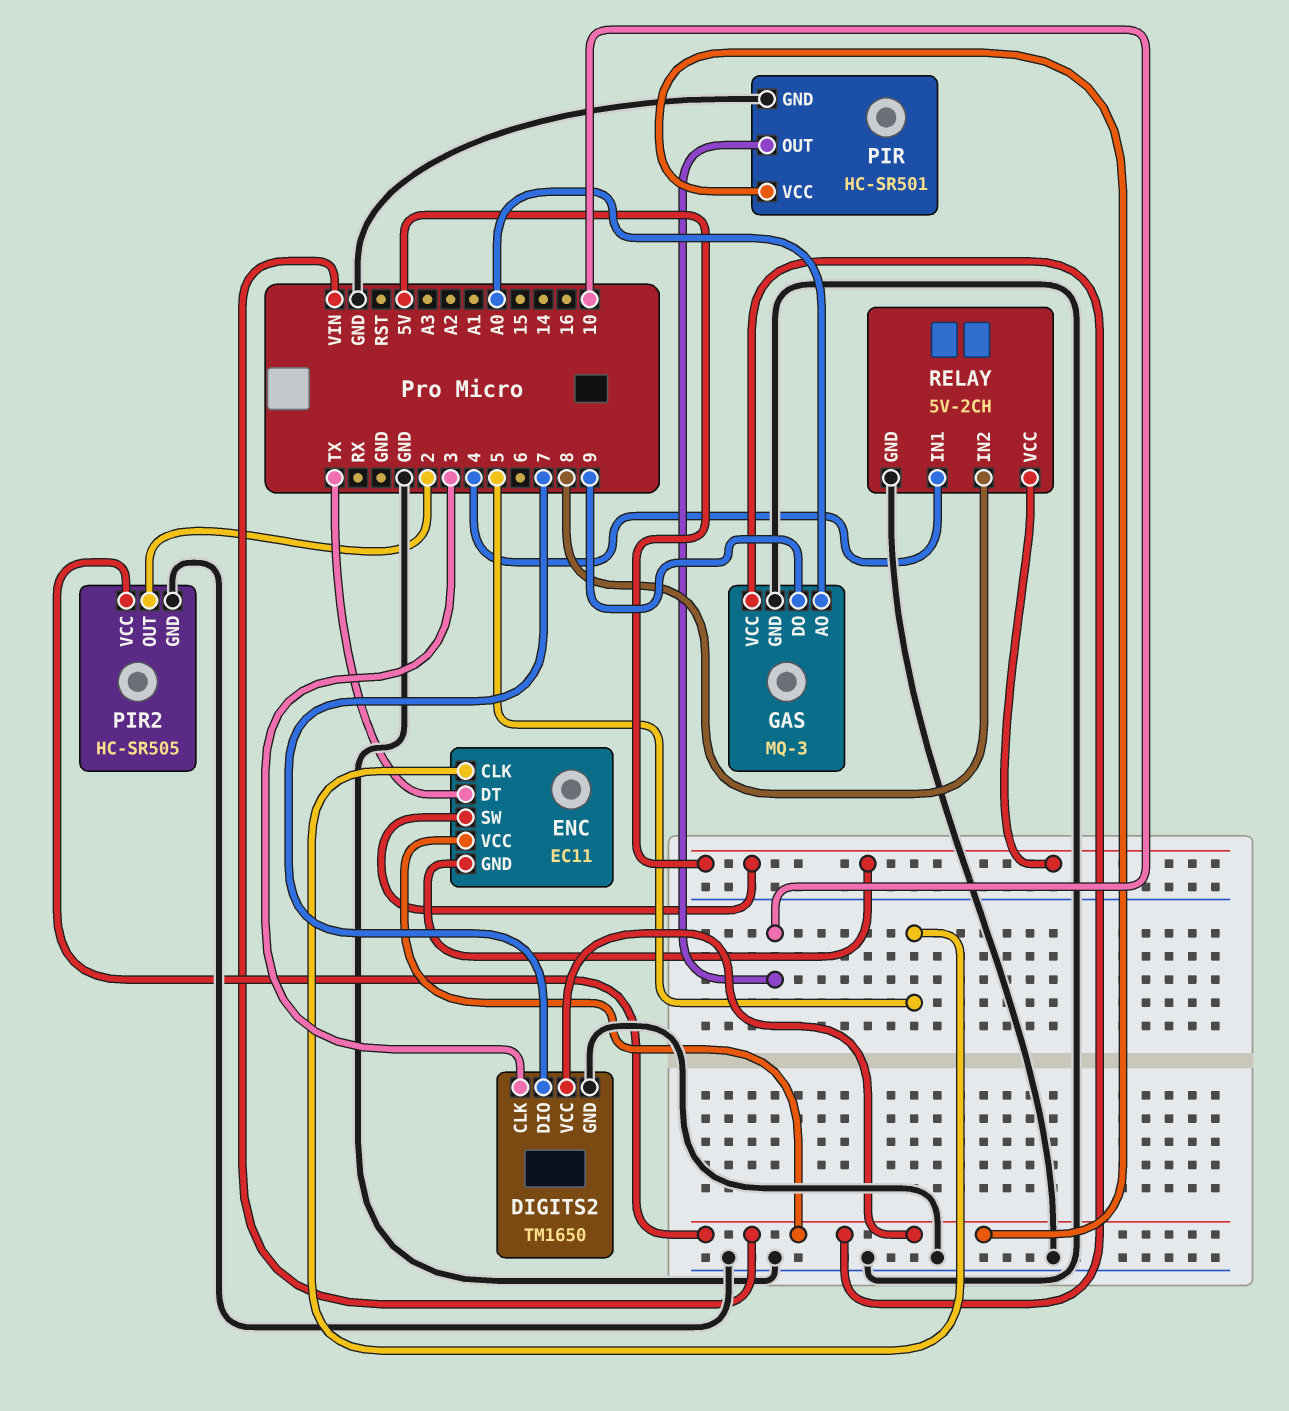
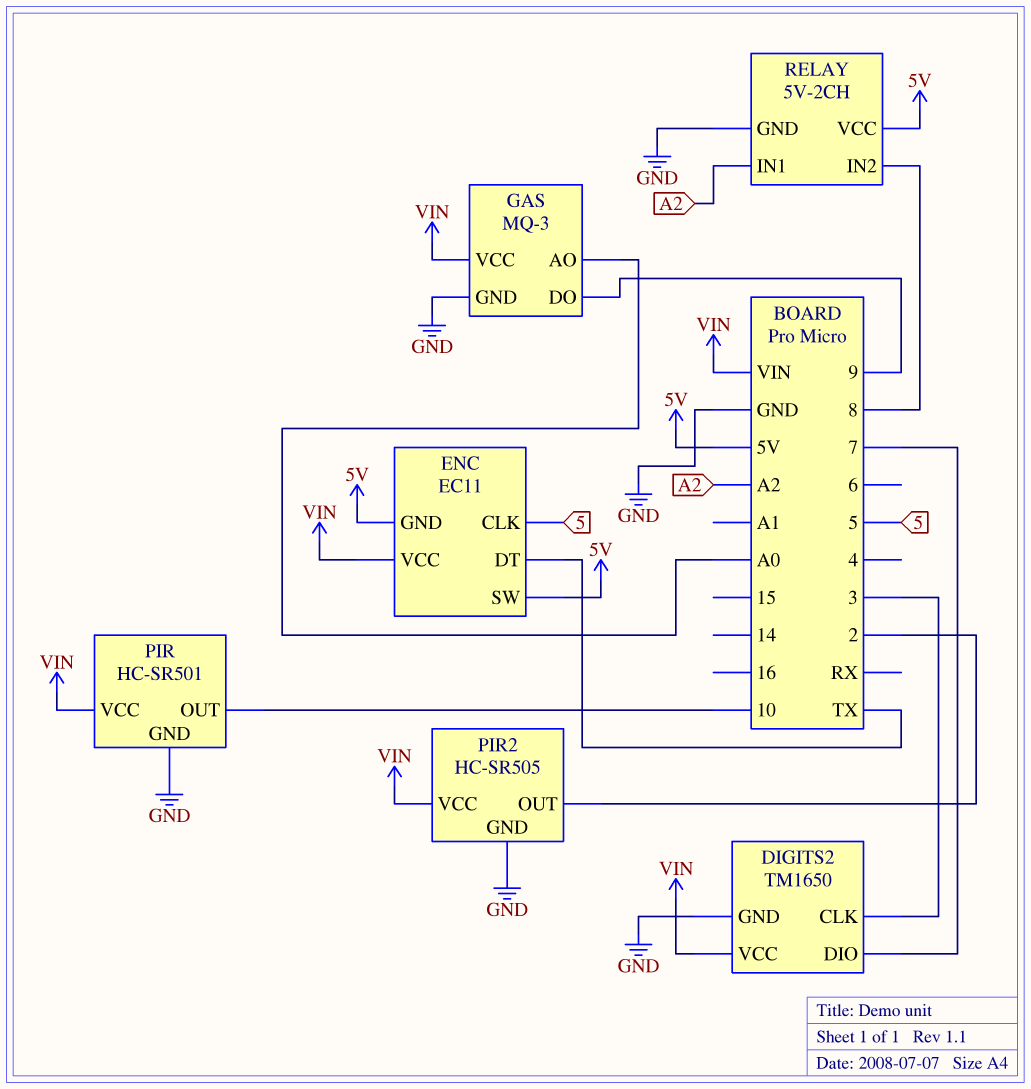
RELAY pin IN1: 4 -> A2

